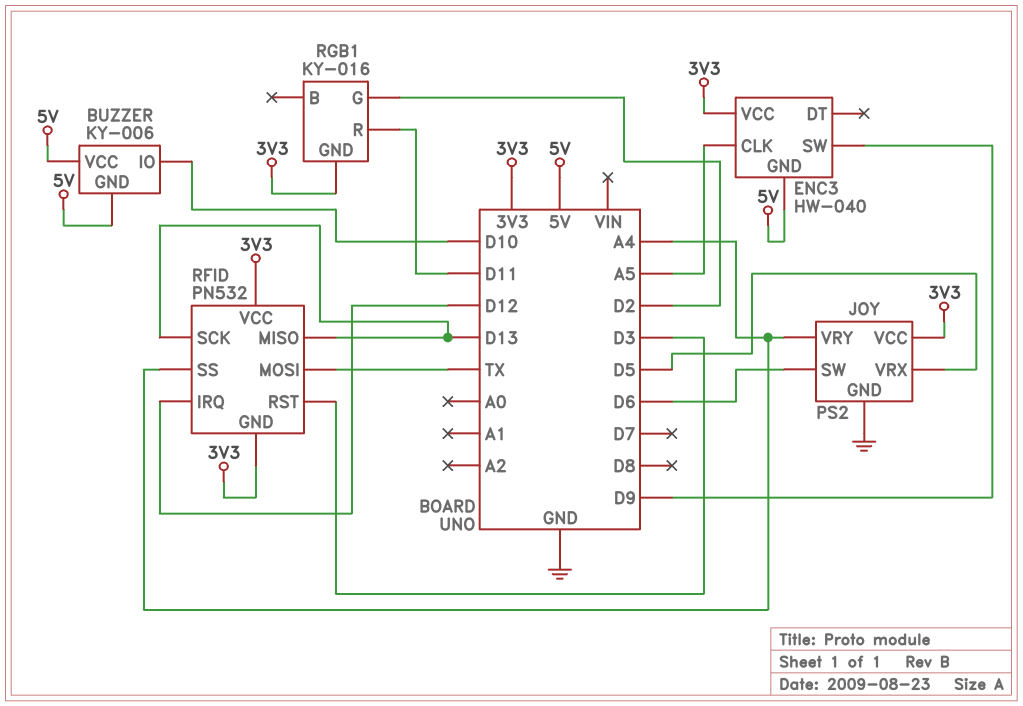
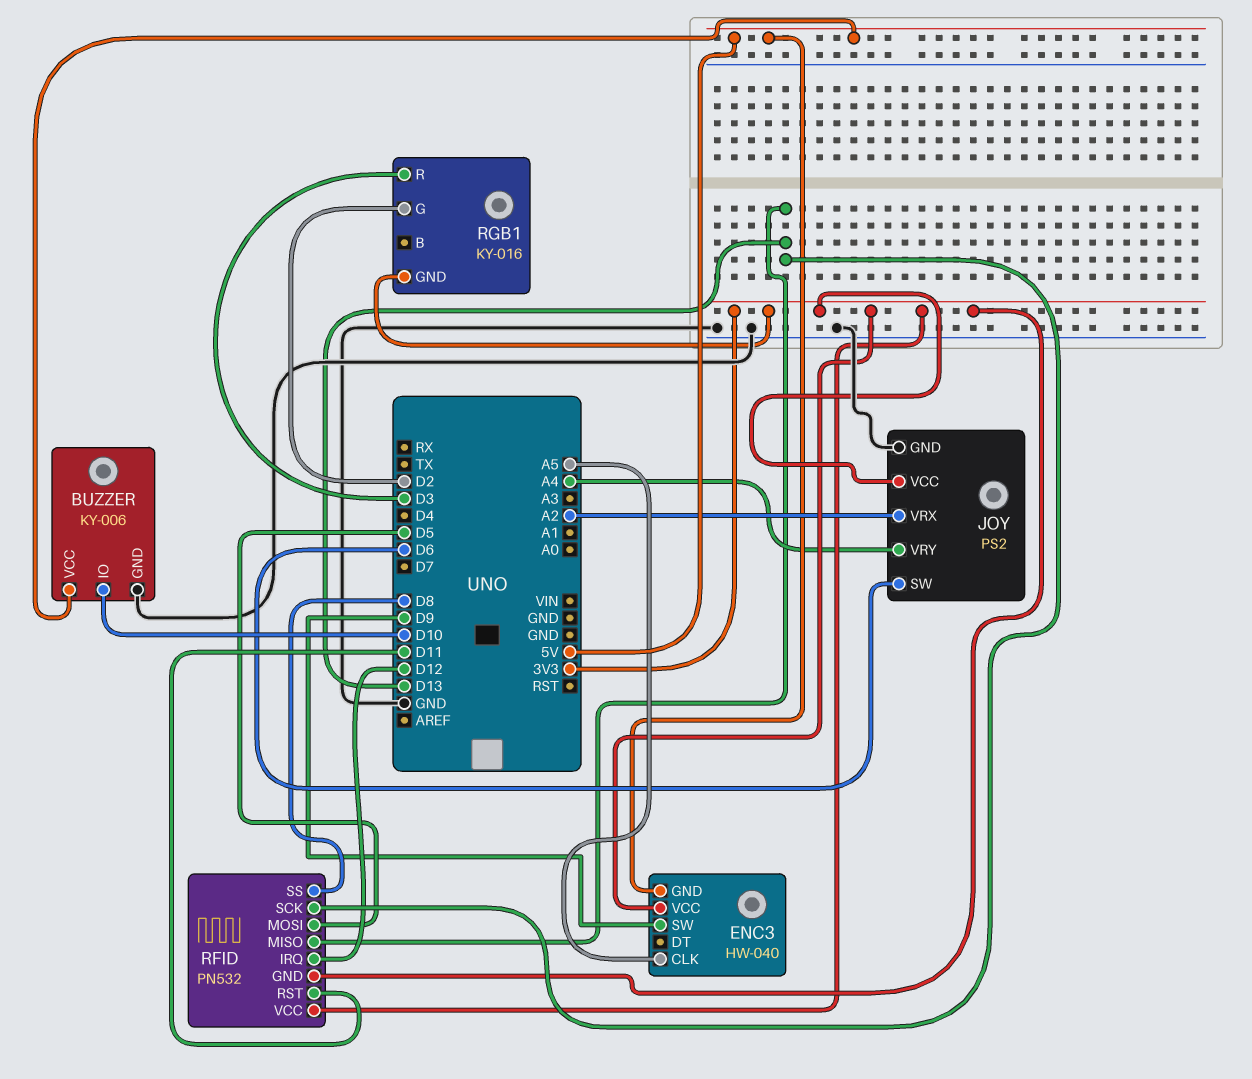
BUZZER pin GND: 5V -> GND
JOY pin VRX: D5 -> A2
RFID pin MOSI: TX -> D5
RFID pin RST: D3 -> D11
RFID pin SS: A4 -> D8
RGB1 pin R: D11 -> D3

